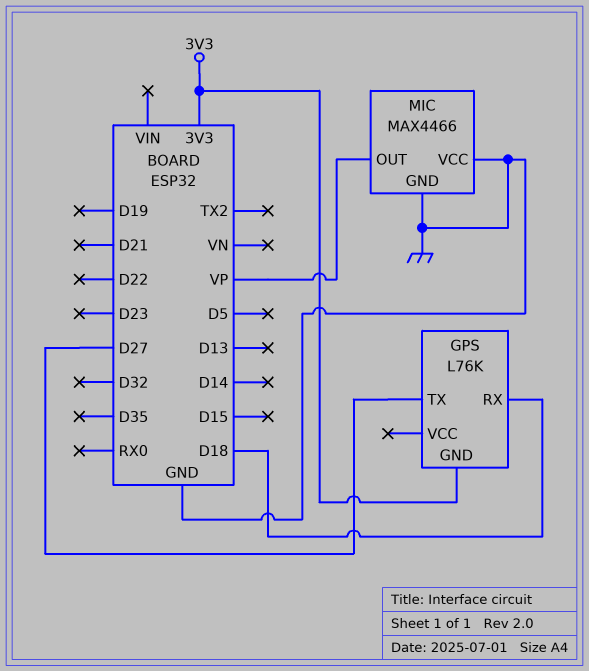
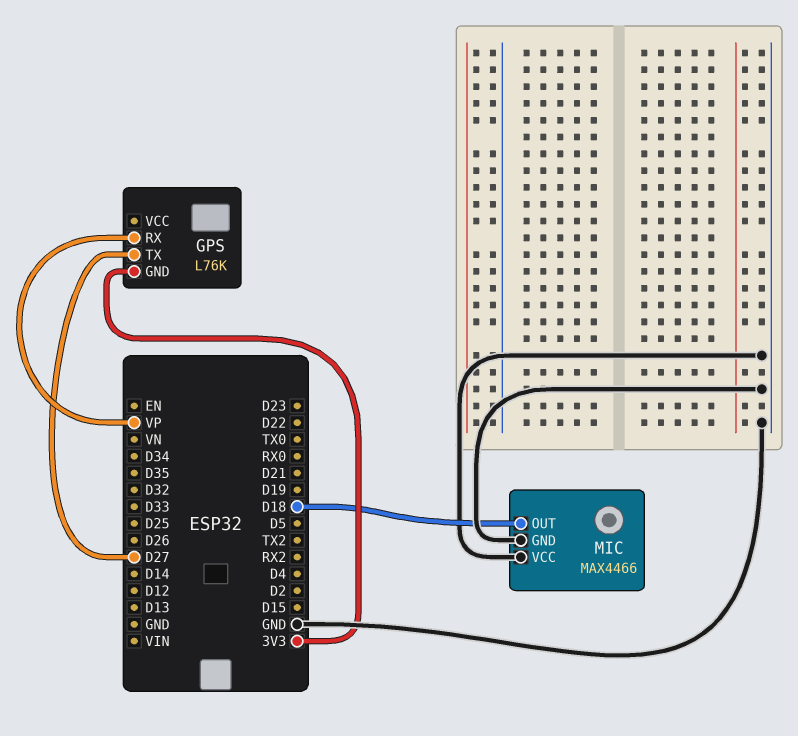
GPS pin RX: D18 -> VP
MIC pin OUT: VP -> D18

